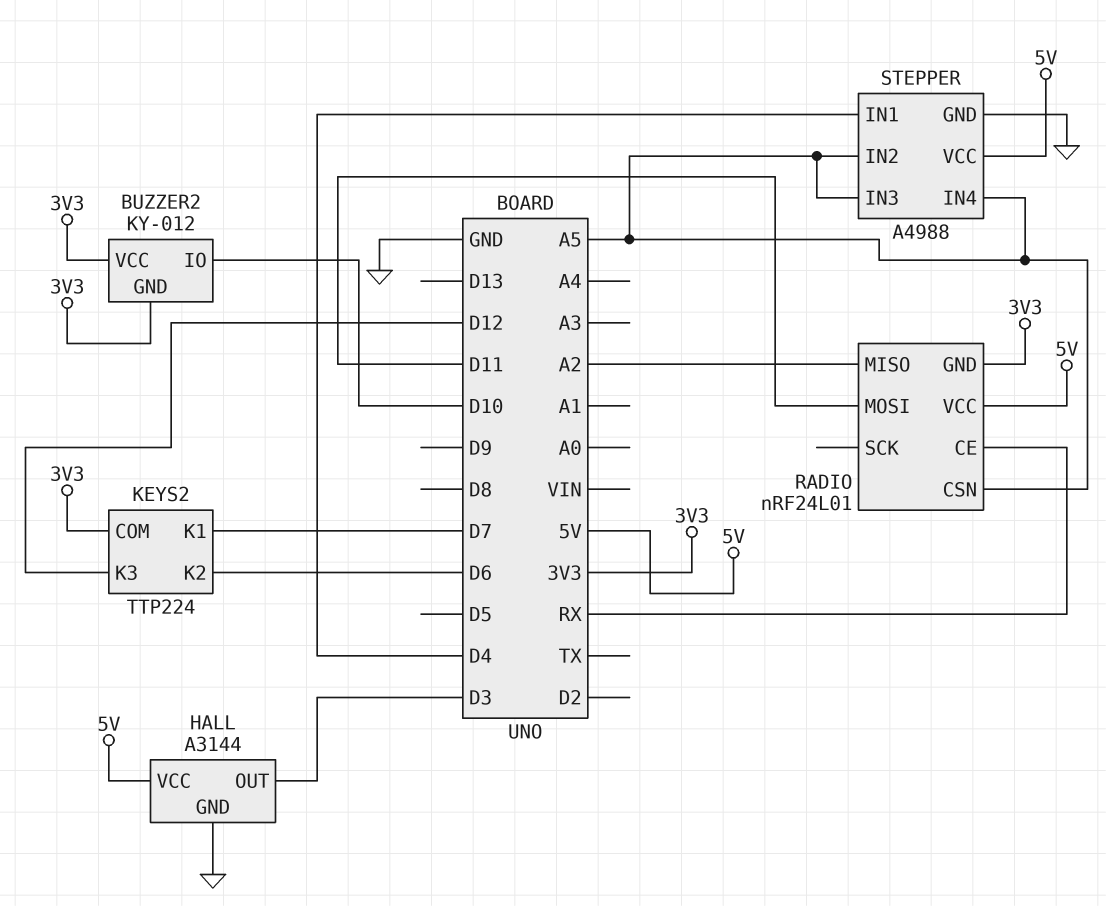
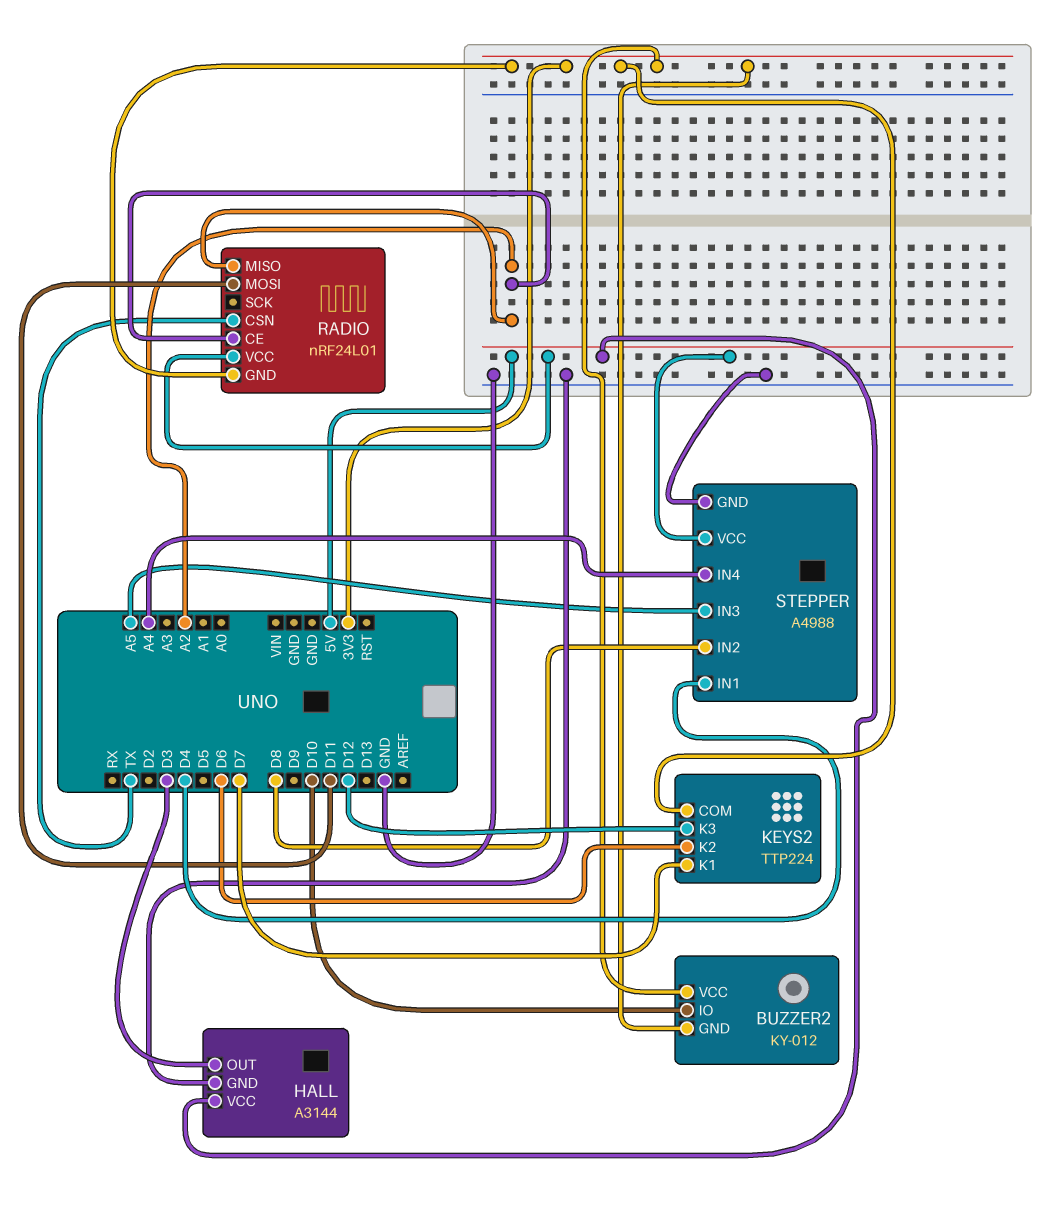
RADIO pin CE: RX -> A2
RADIO pin CSN: A5 -> TX
STEPPER pin IN2: A5 -> D8
STEPPER pin IN4: A5 -> A4

